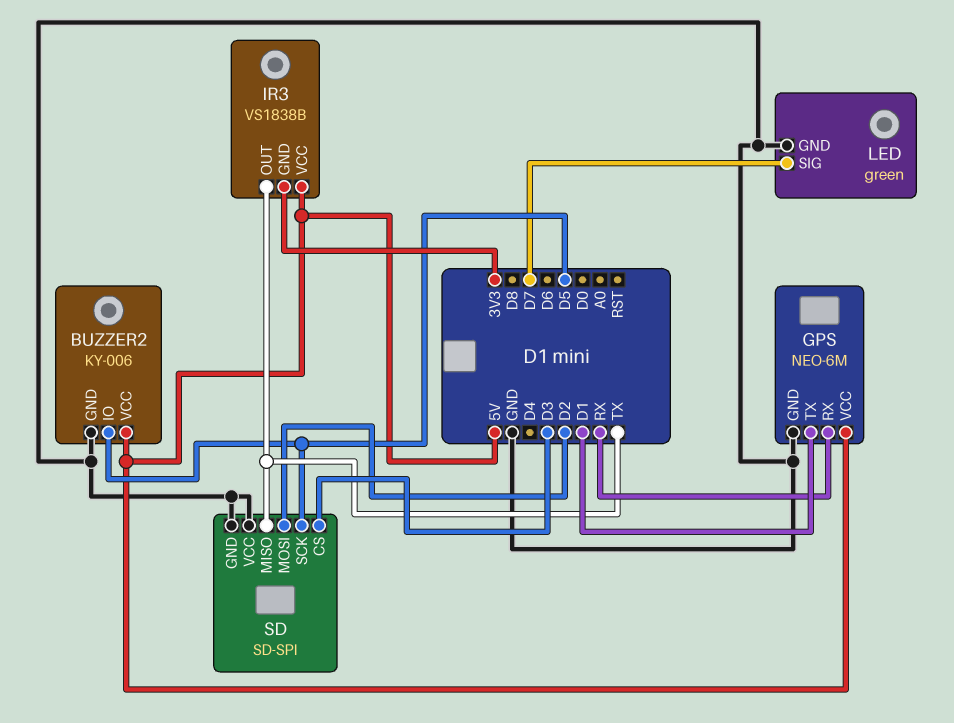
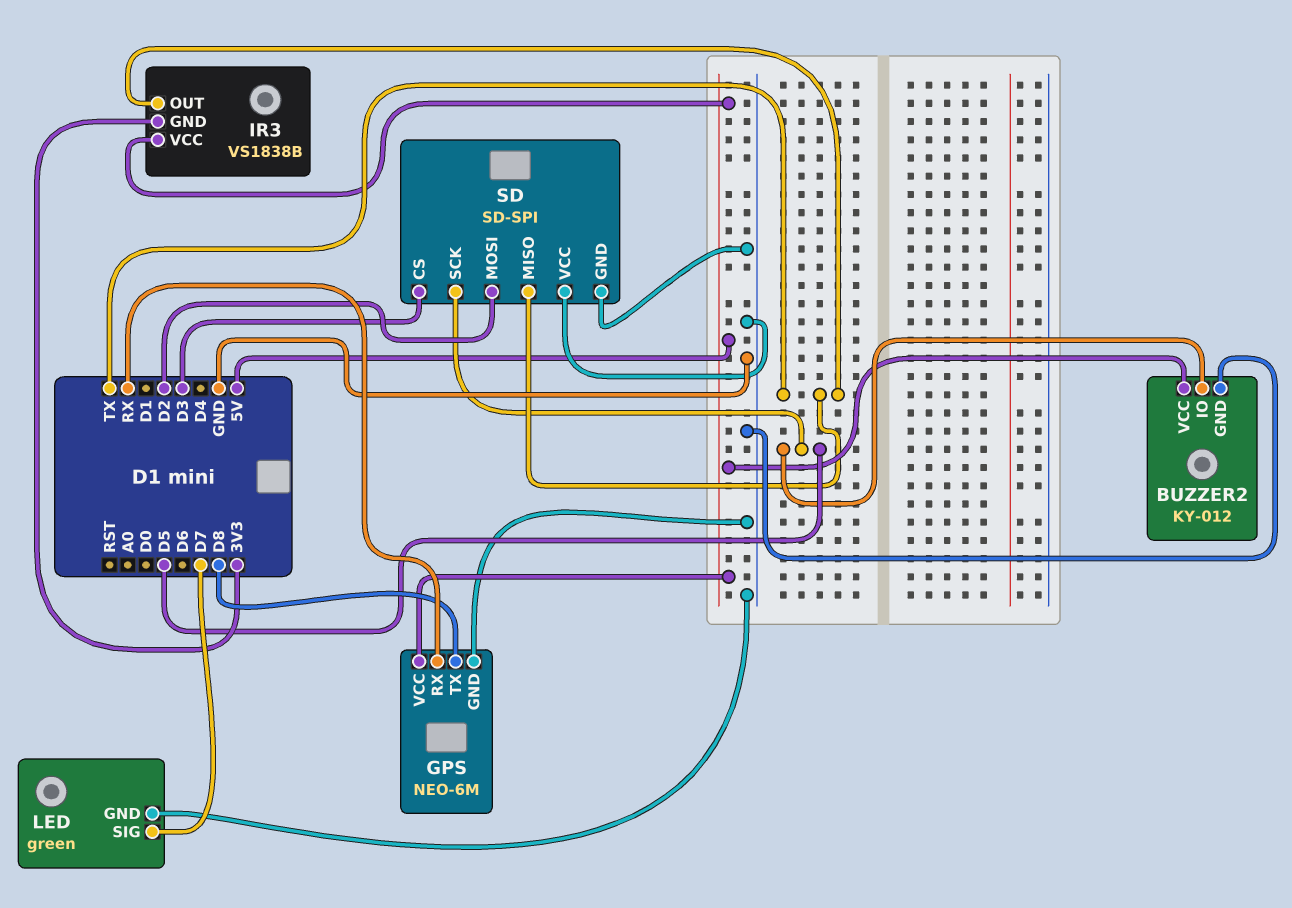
BUZZER2: KY-006 -> KY-012
GPS pin TX: D1 -> D8

